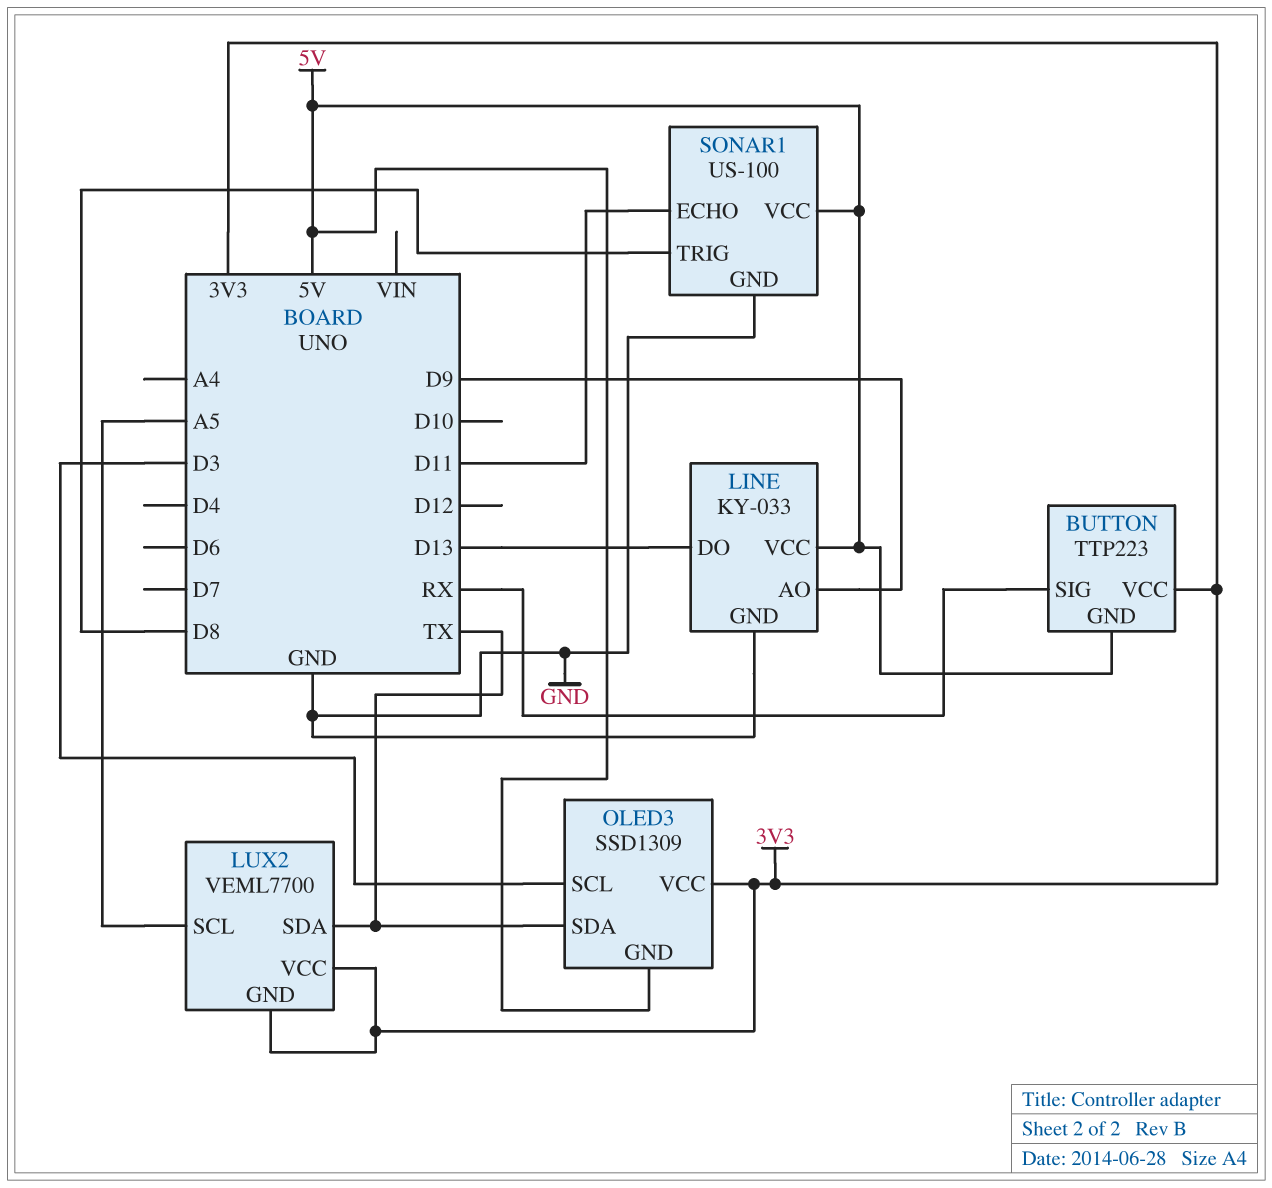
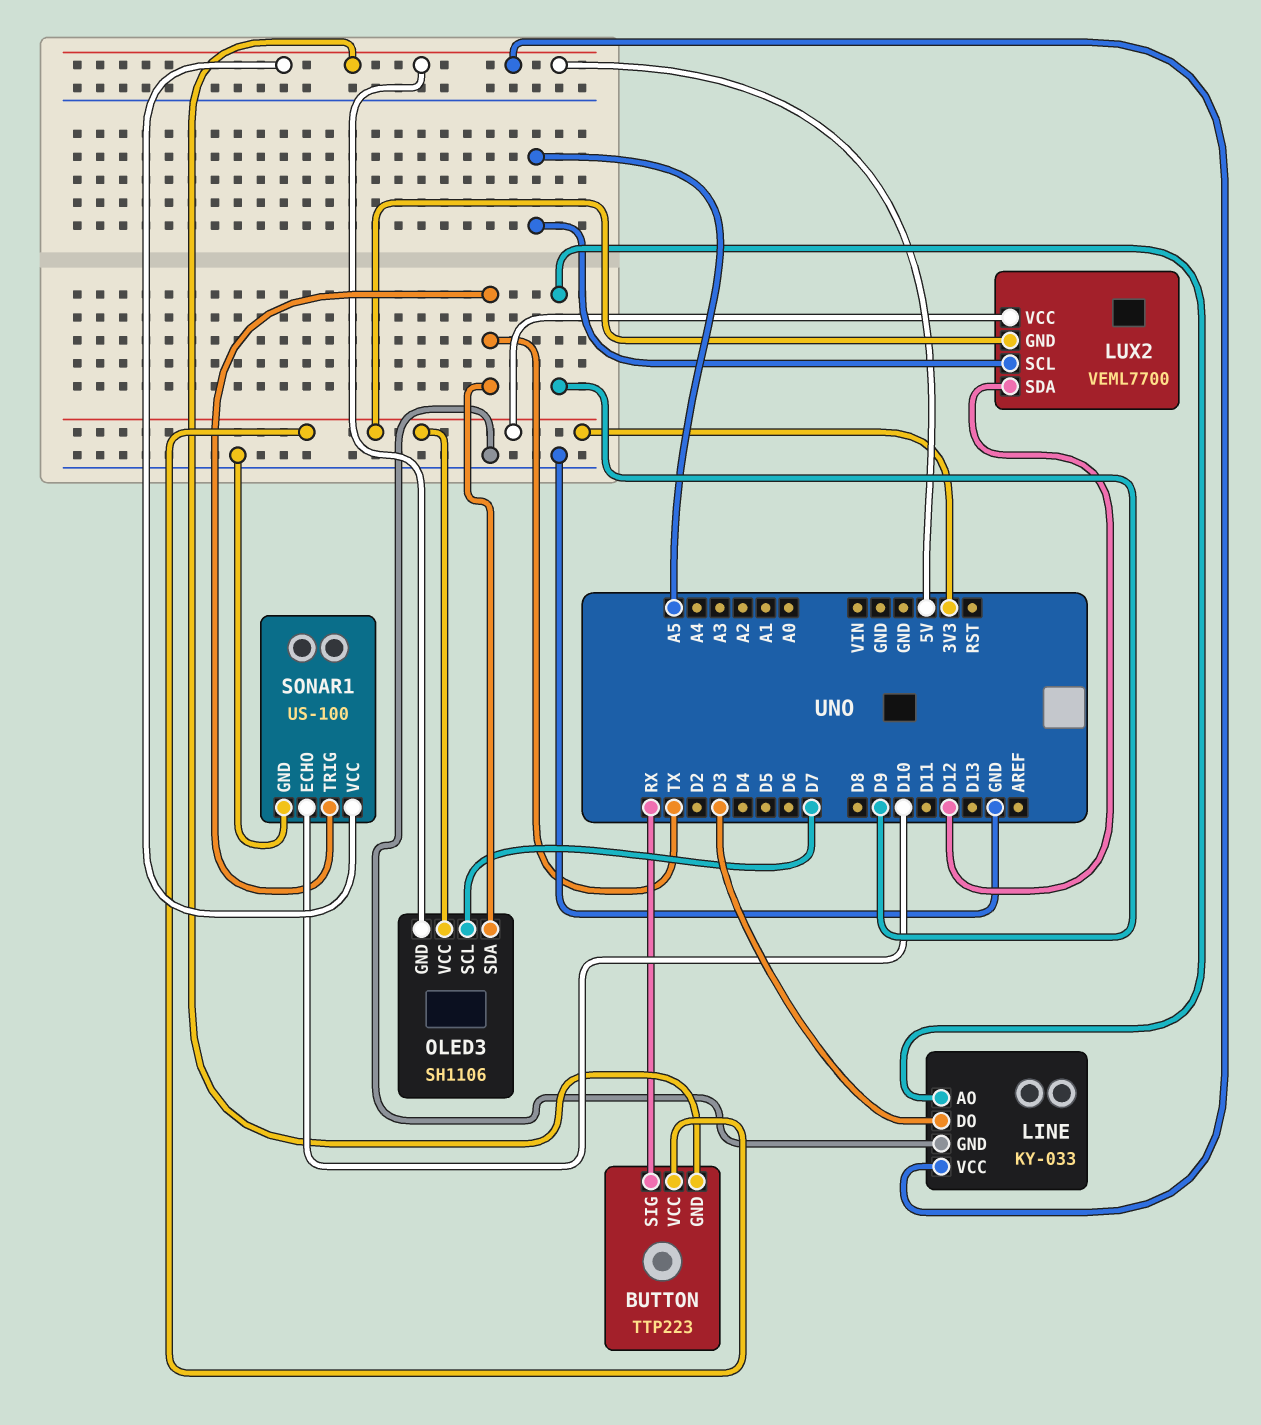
LINE pin DO: D13 -> D3
LUX2 pin SDA: TX -> D12
OLED3: SSD1309 -> SH1106
OLED3 pin SCL: D3 -> D7
SONAR1 pin ECHO: D11 -> D10
SONAR1 pin TRIG: D8 -> TX

